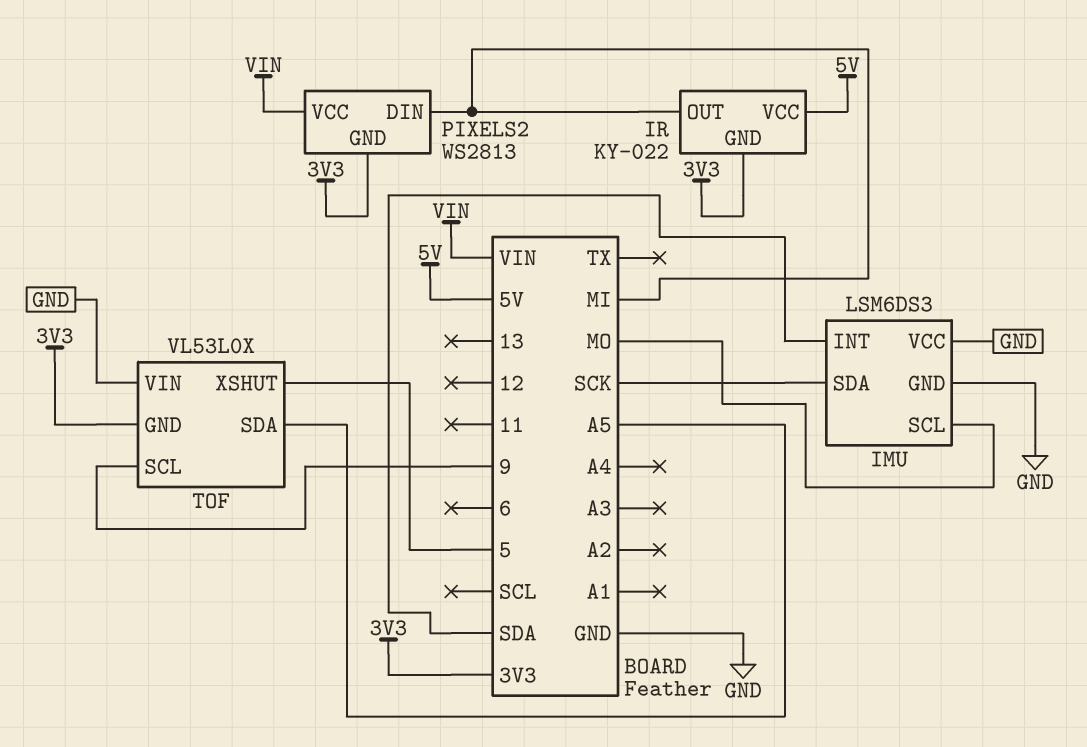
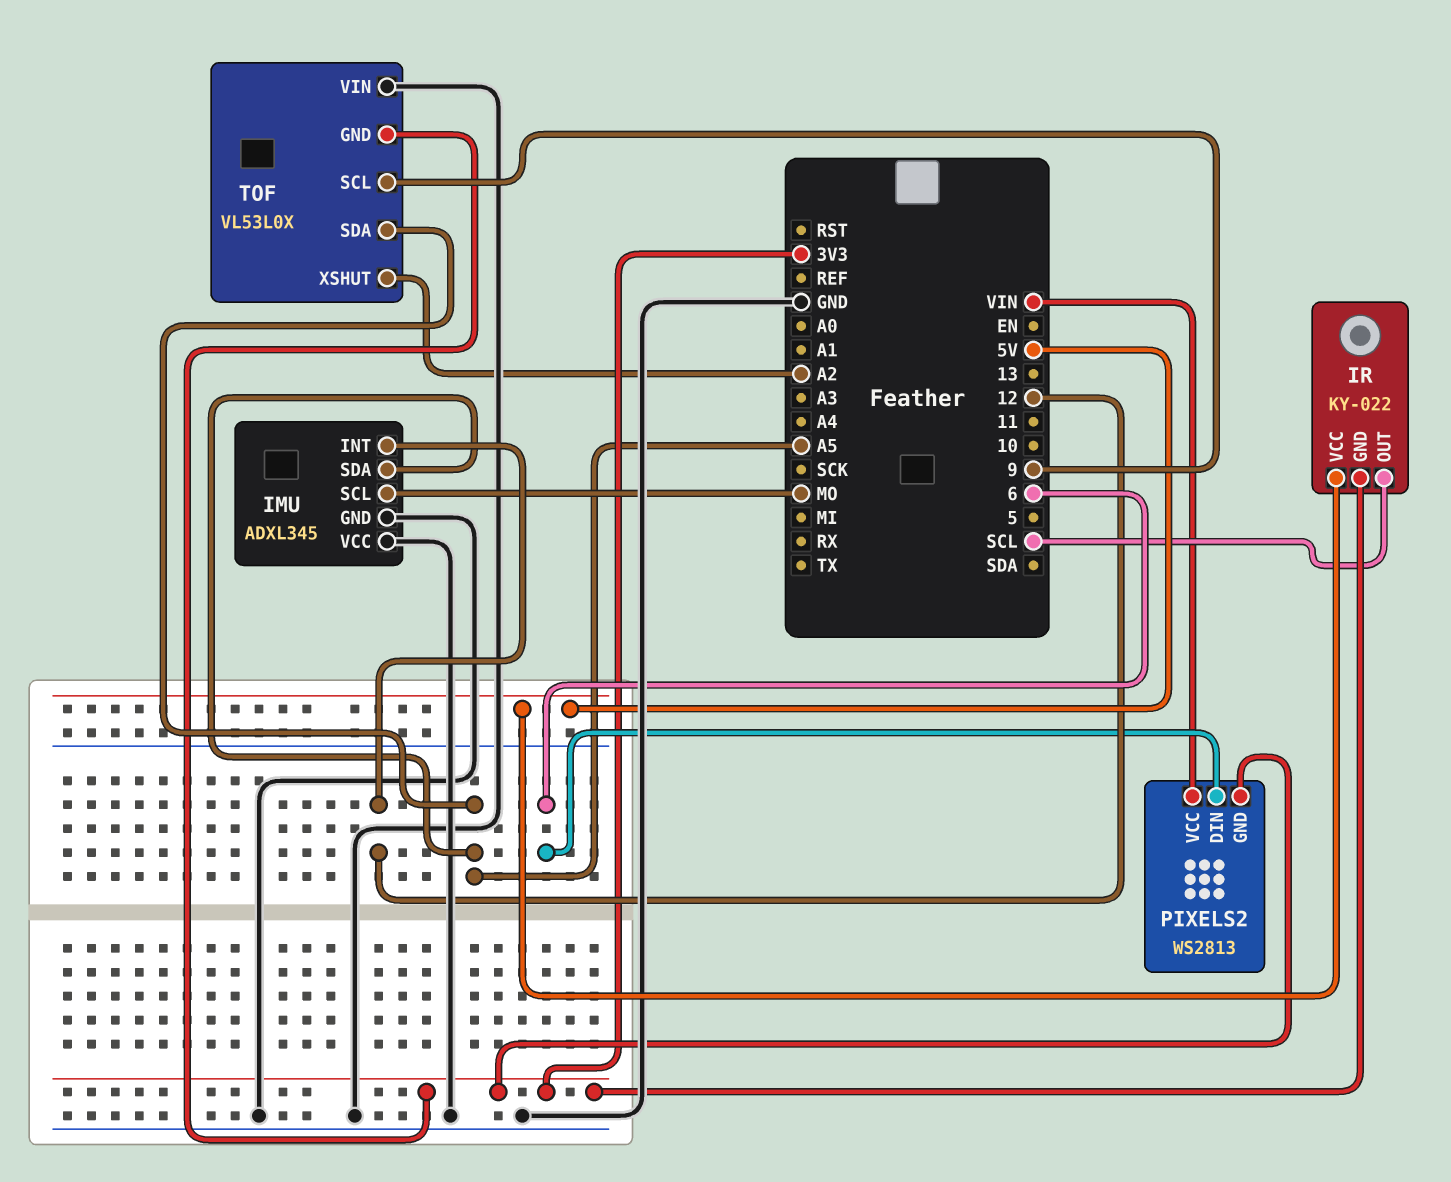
IMU: LSM6DS3 -> ADXL345
IMU pin INT: SDA -> 12
IMU pin SDA: SCK -> A5
IR pin OUT: MI -> SCL
PIXELS2 pin DIN: MI -> 6
TOF pin XSHUT: 5 -> A2

